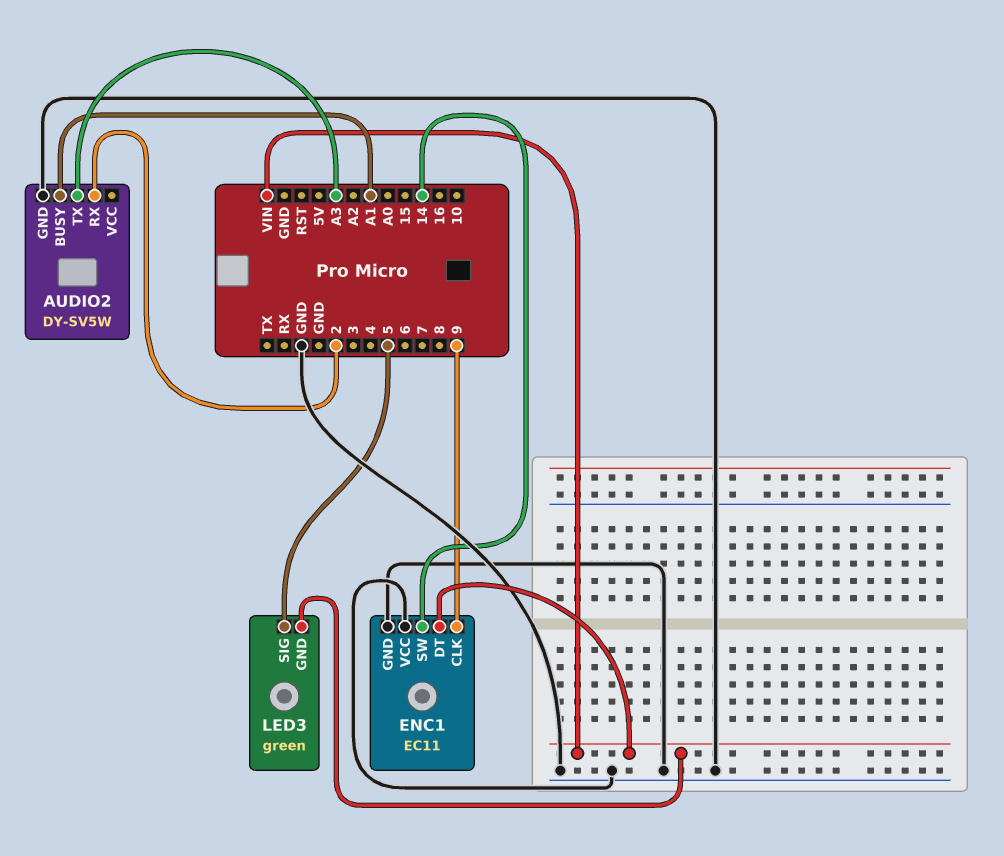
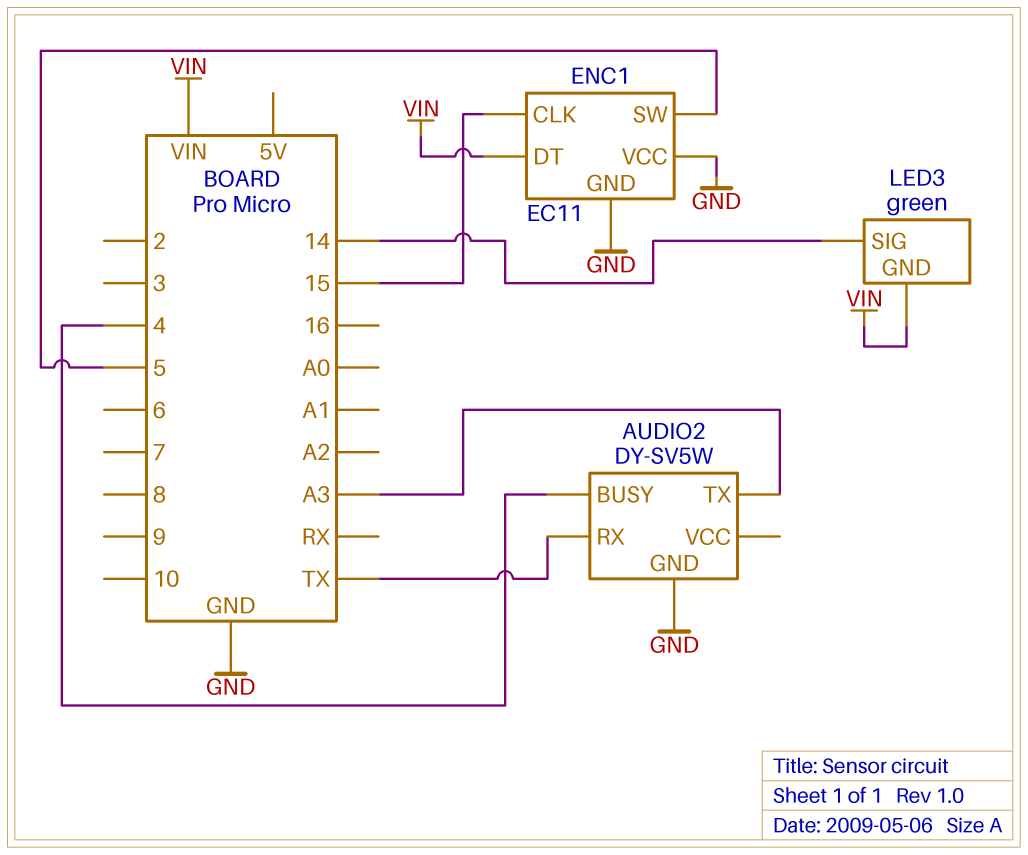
AUDIO2 pin BUSY: A1 -> 4
AUDIO2 pin RX: 2 -> TX
ENC1 pin CLK: 9 -> 15
ENC1 pin SW: 14 -> 5
LED3 pin SIG: 5 -> 14

